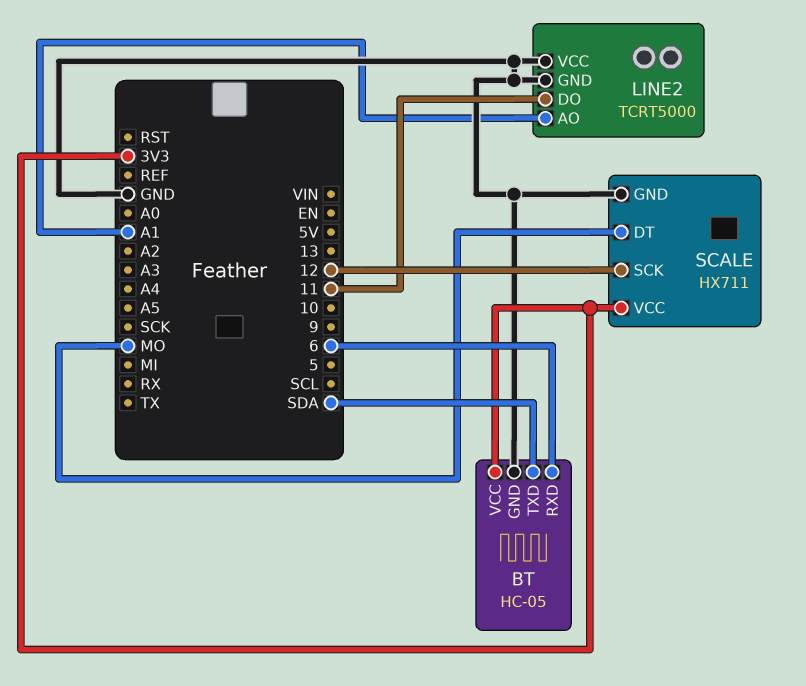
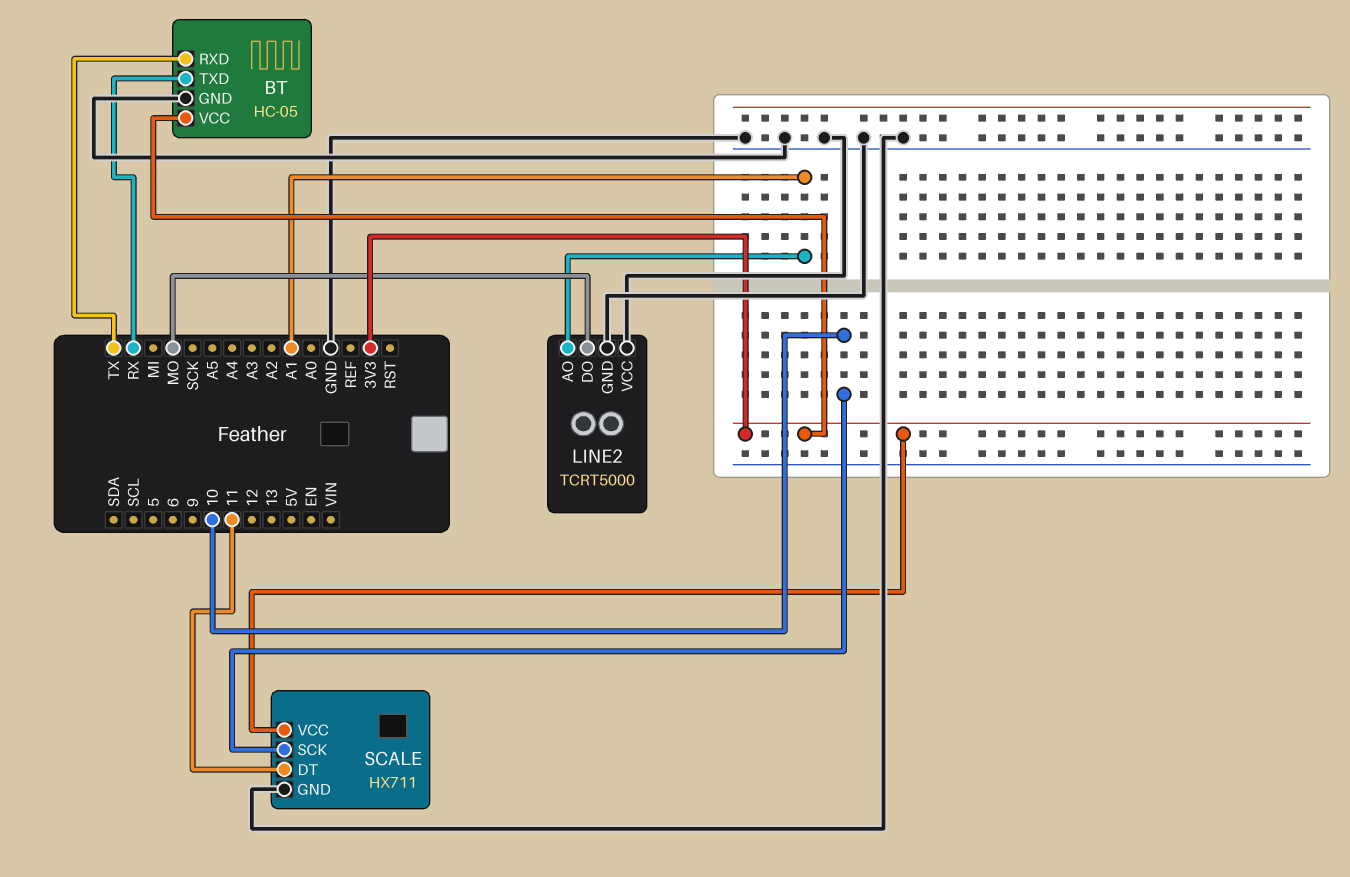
BT pin RXD: 6 -> TX
BT pin TXD: SDA -> RX
LINE2 pin DO: 11 -> MO
SCALE pin DT: MO -> 11
SCALE pin SCK: 12 -> 10

